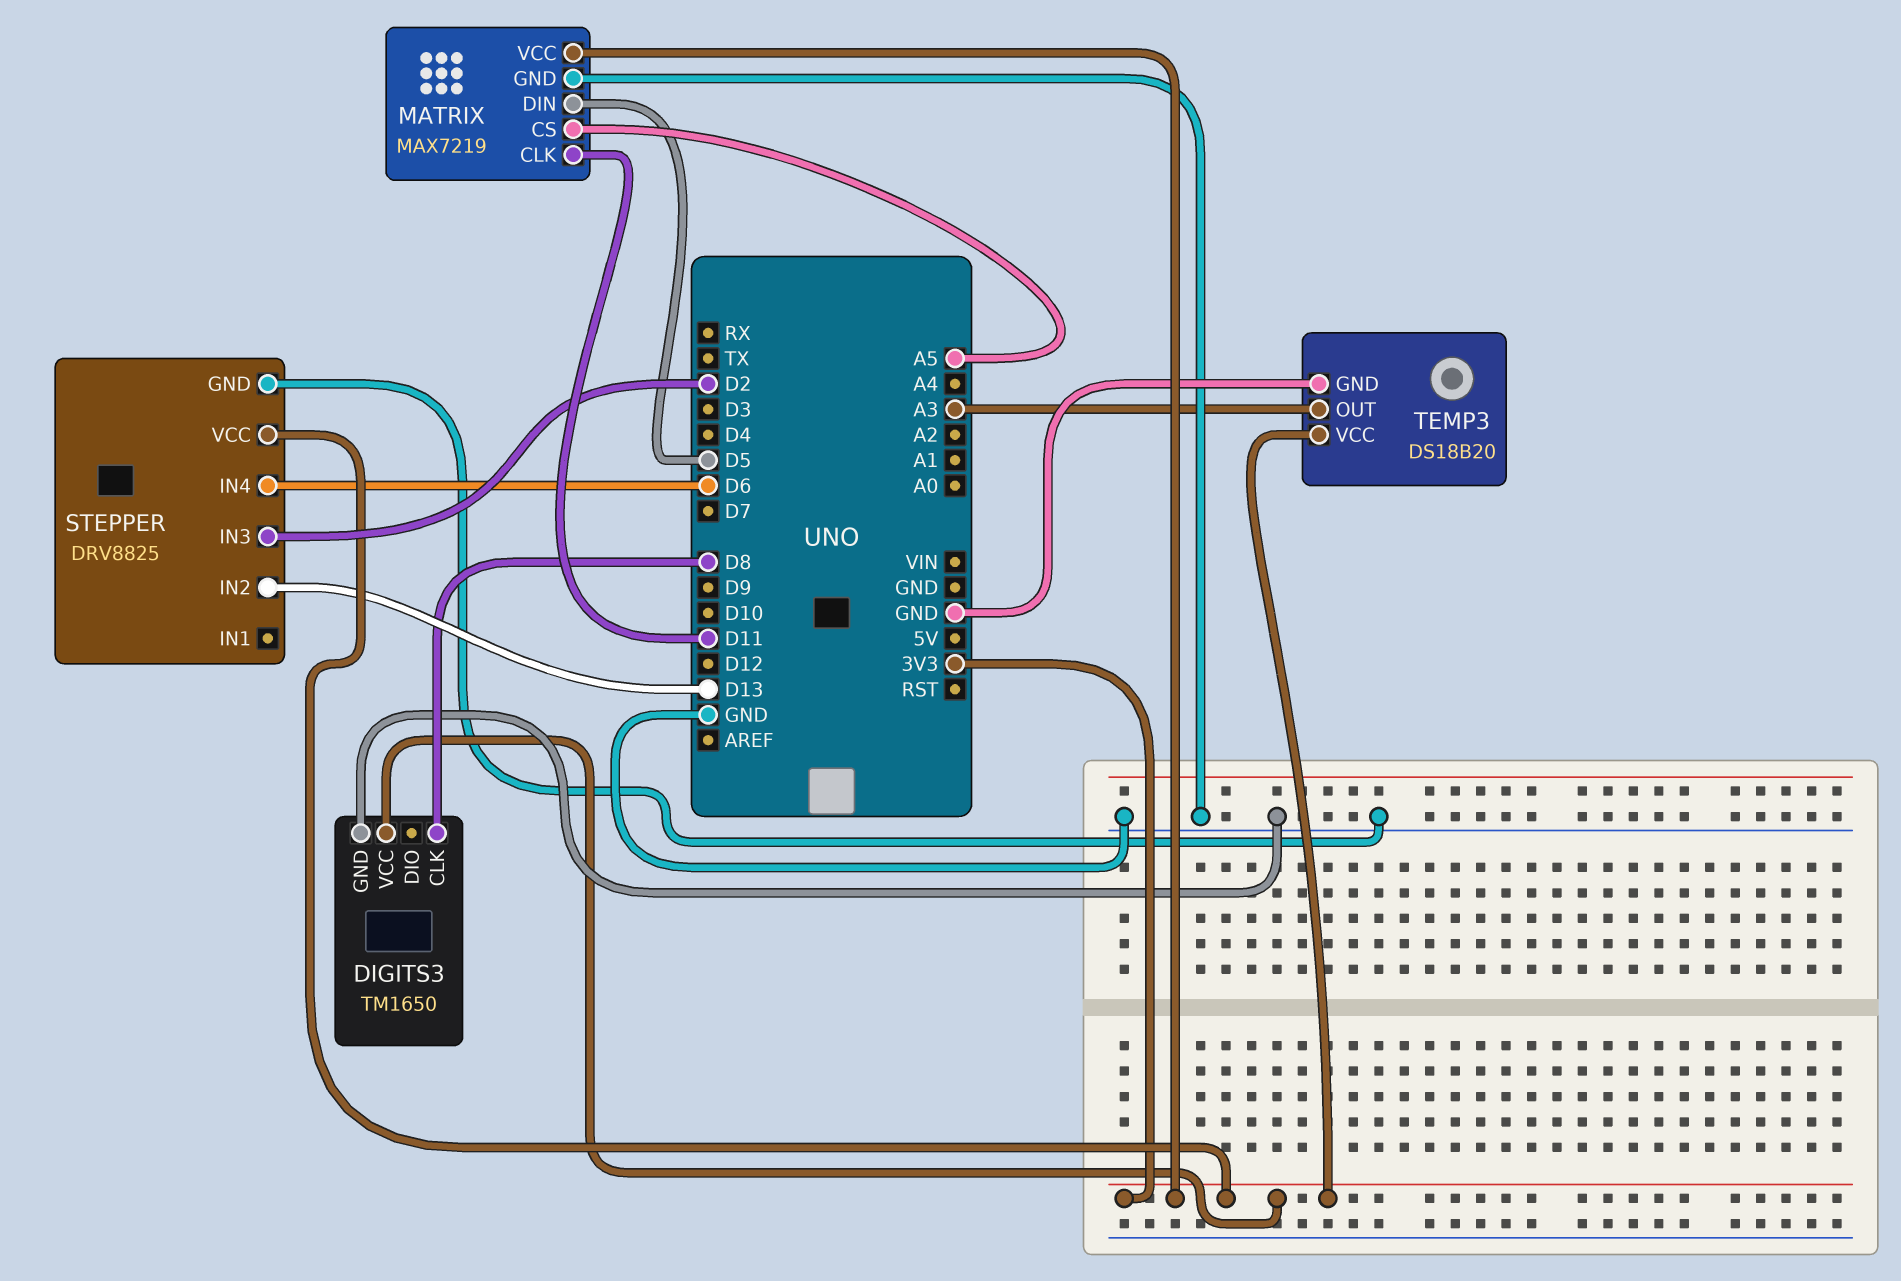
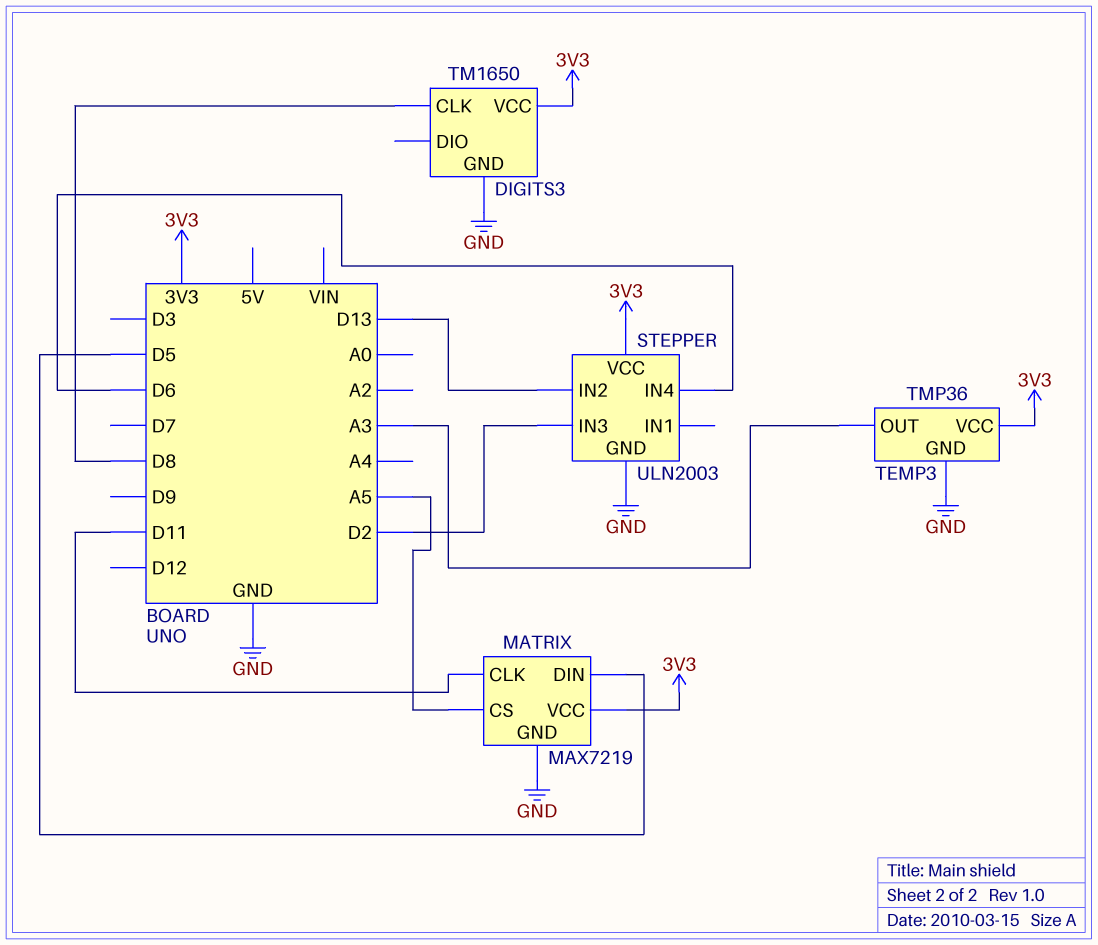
STEPPER: DRV8825 -> ULN2003
TEMP3: DS18B20 -> TMP36

